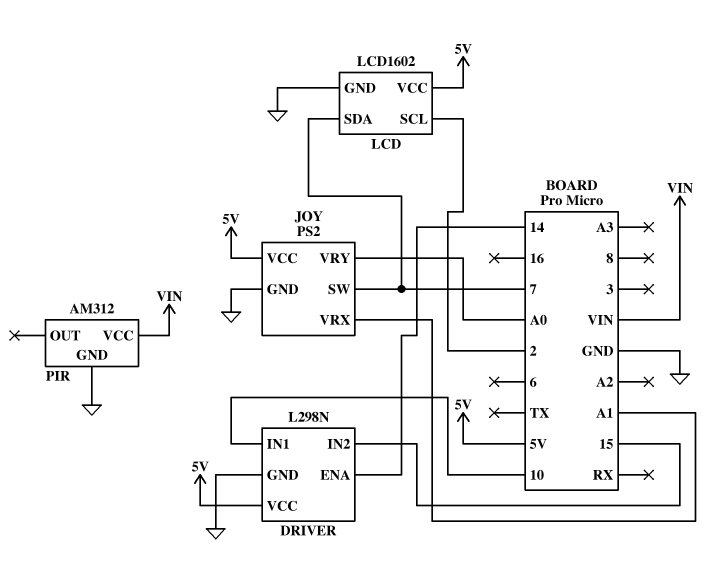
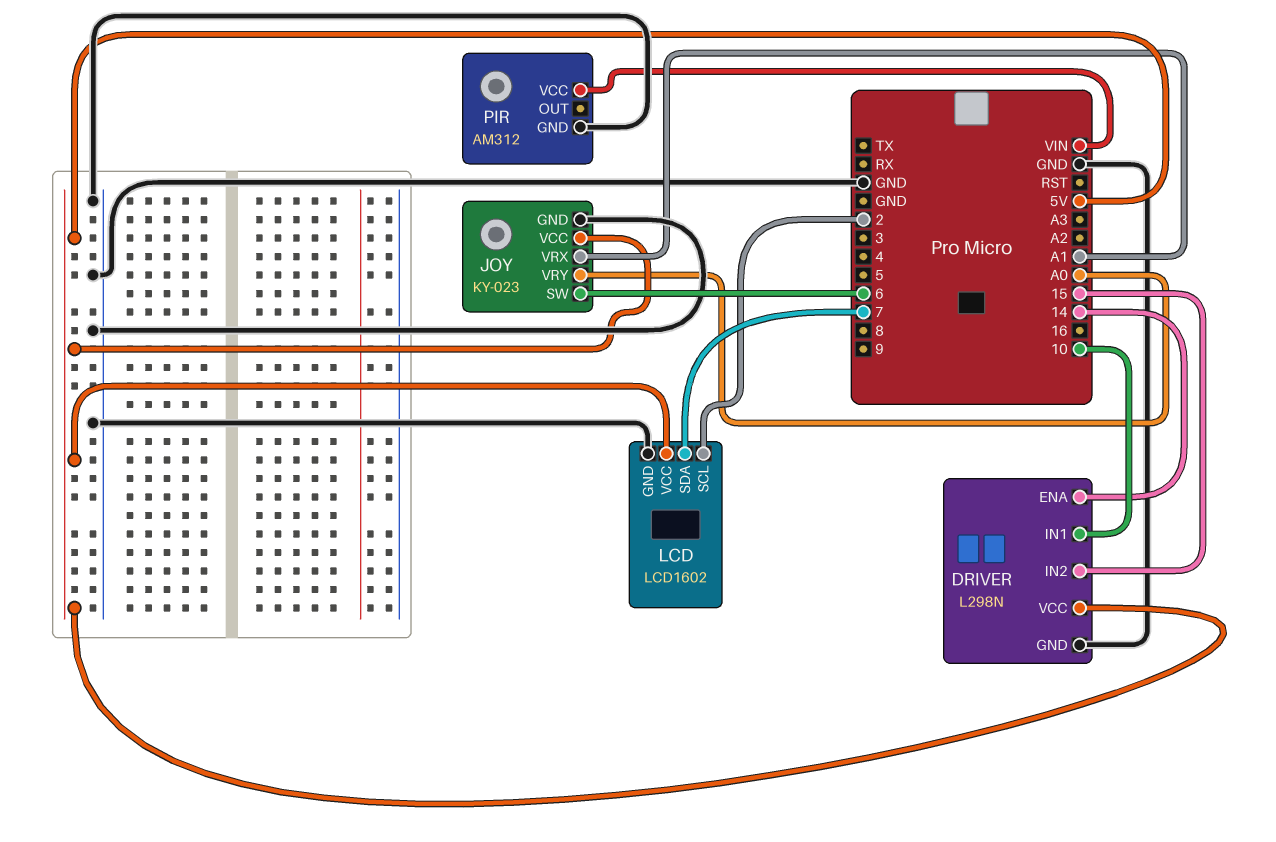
JOY: PS2 -> KY-023
JOY pin SW: 7 -> 6

